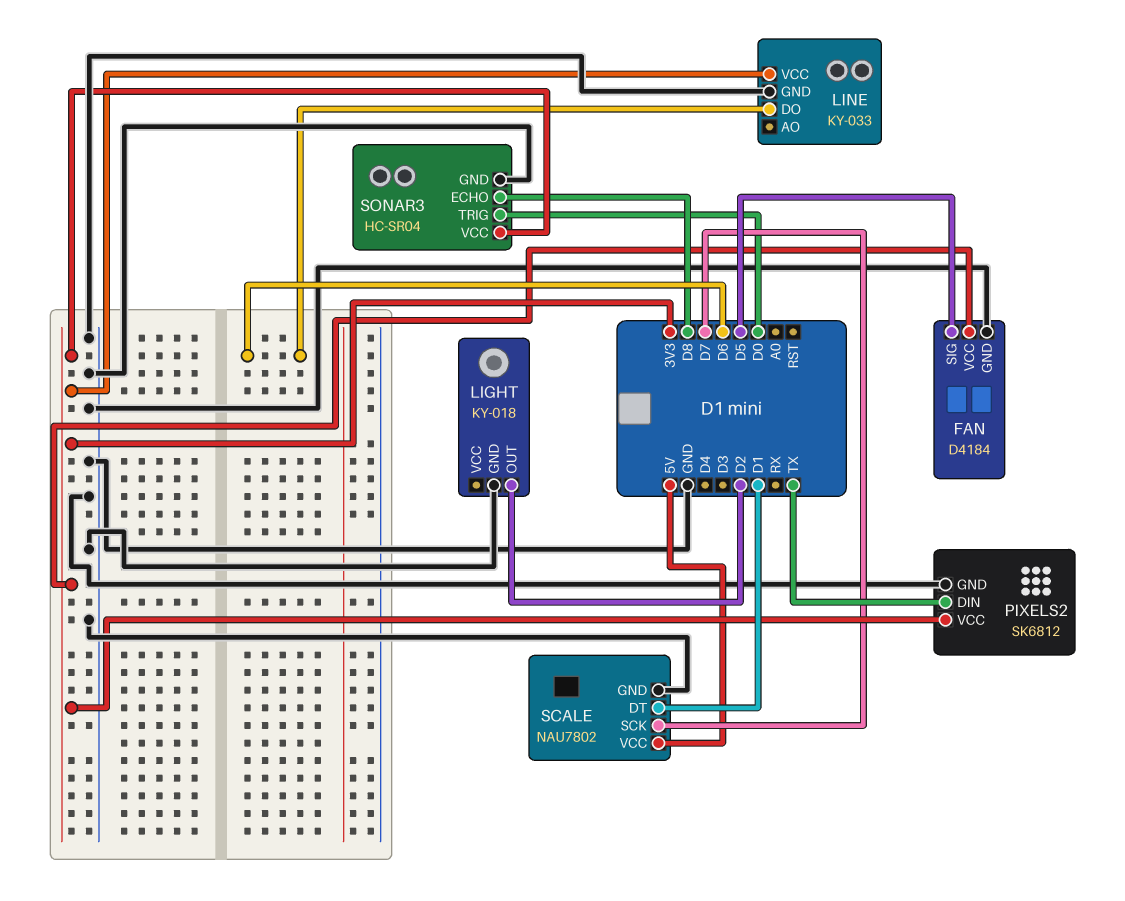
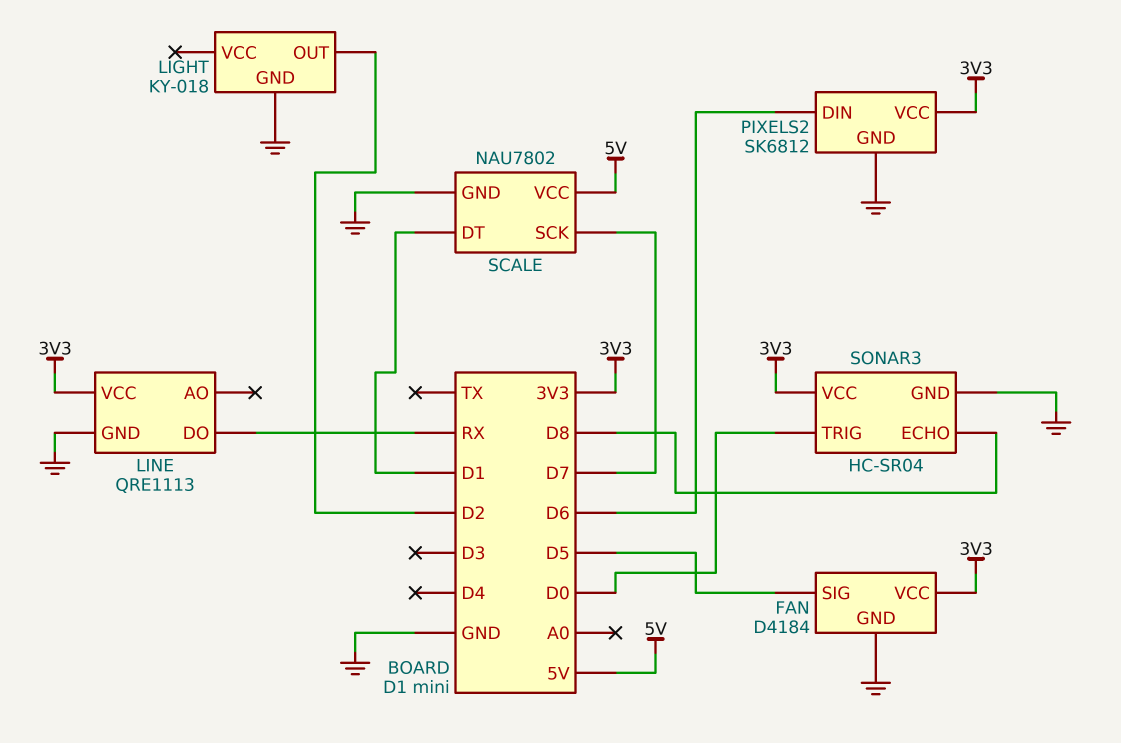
LINE: KY-033 -> QRE1113
LINE pin DO: D6 -> RX
PIXELS2 pin DIN: TX -> D6

